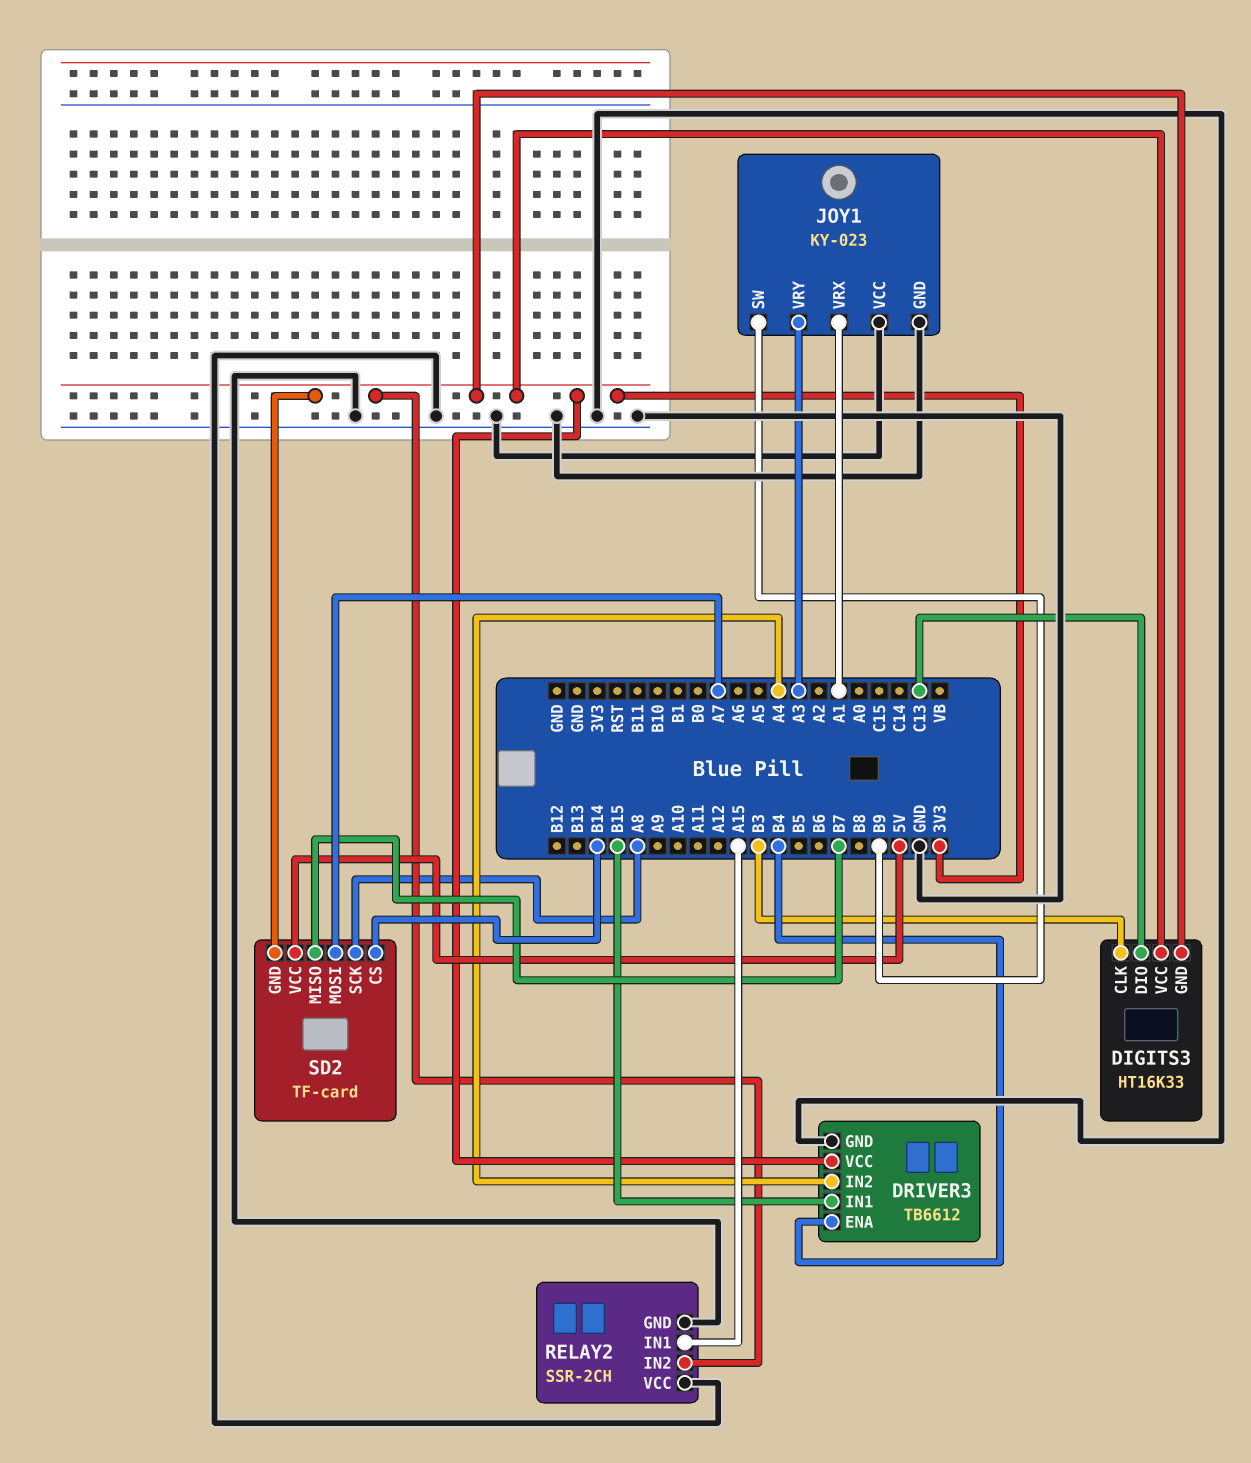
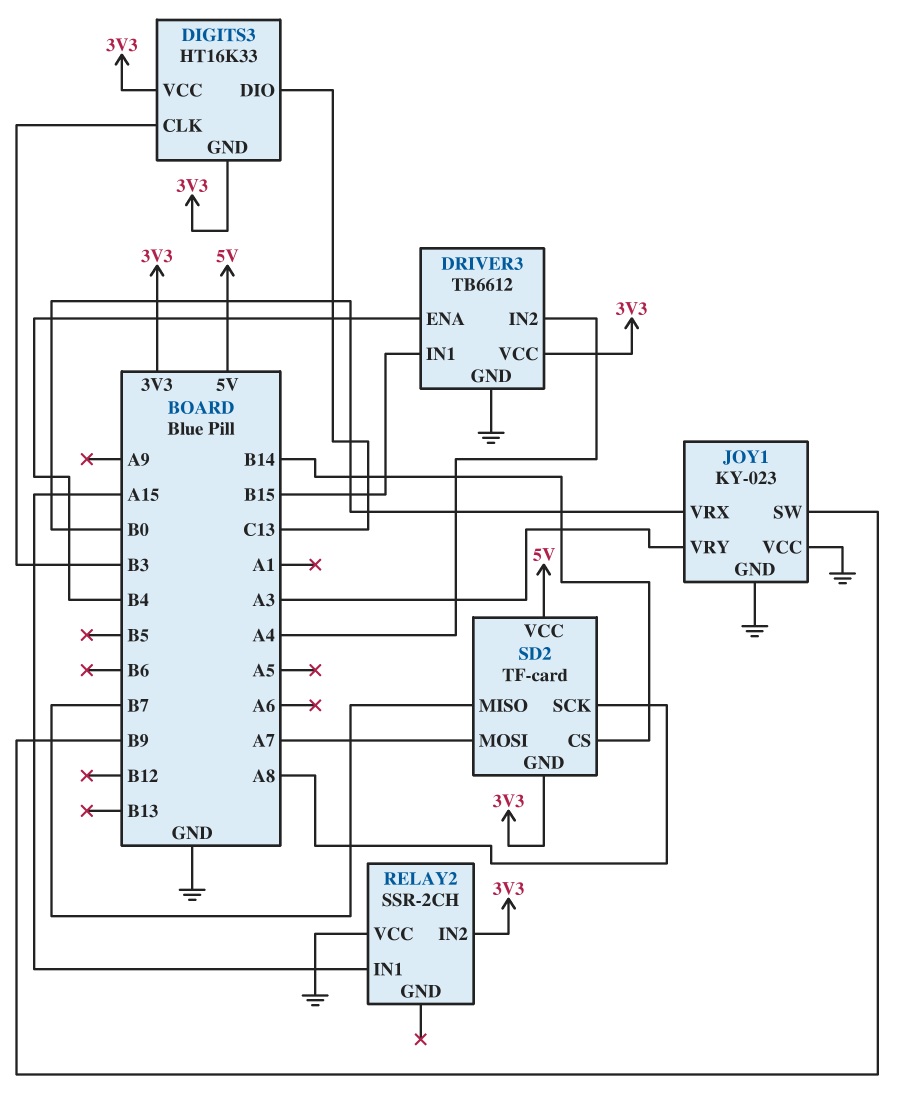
JOY1 pin VRX: A1 -> B0
RELAY2 pin GND: GND -> none

